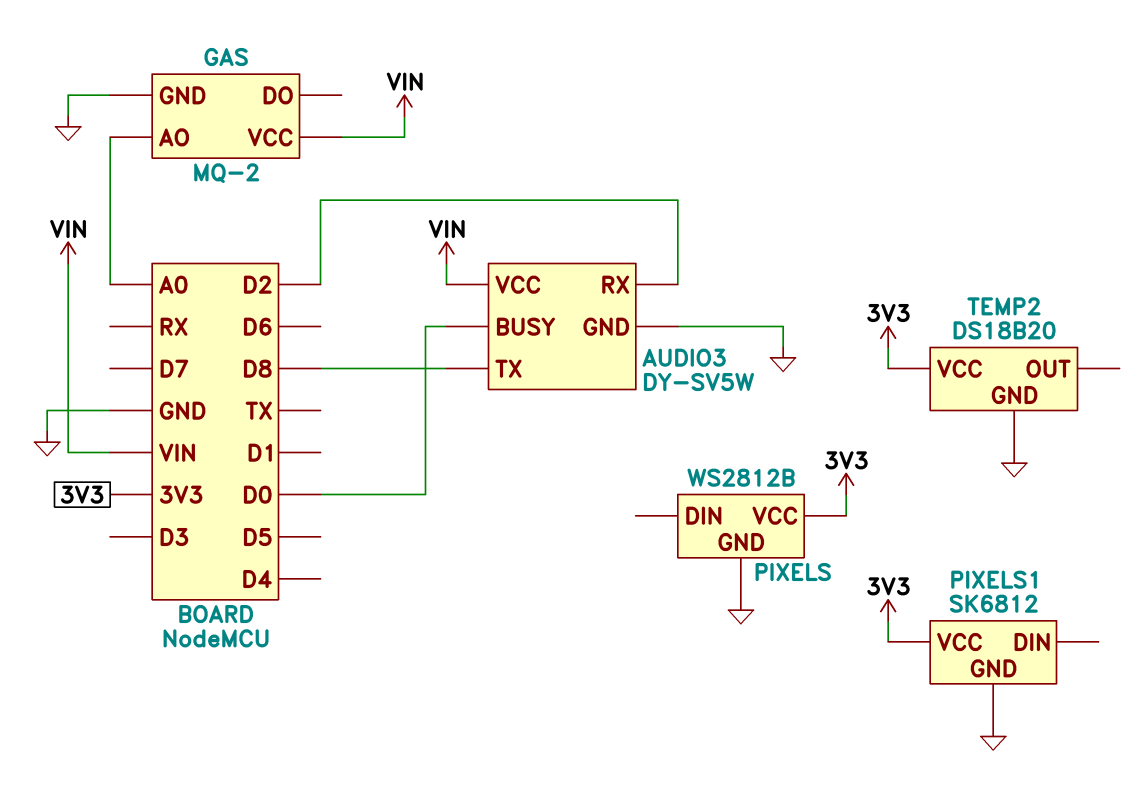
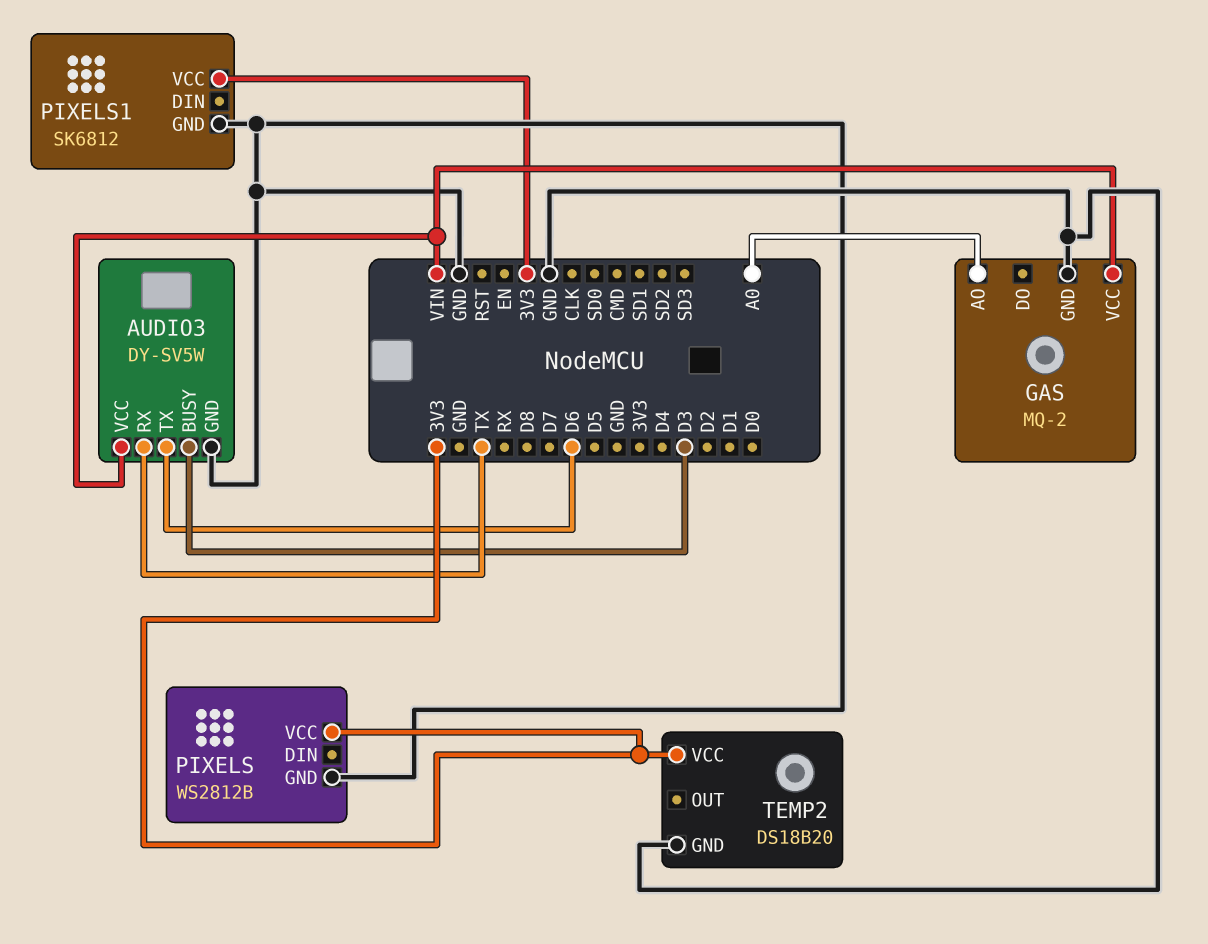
AUDIO3 pin BUSY: D0 -> D3
AUDIO3 pin RX: D2 -> TX
AUDIO3 pin TX: D8 -> D6

